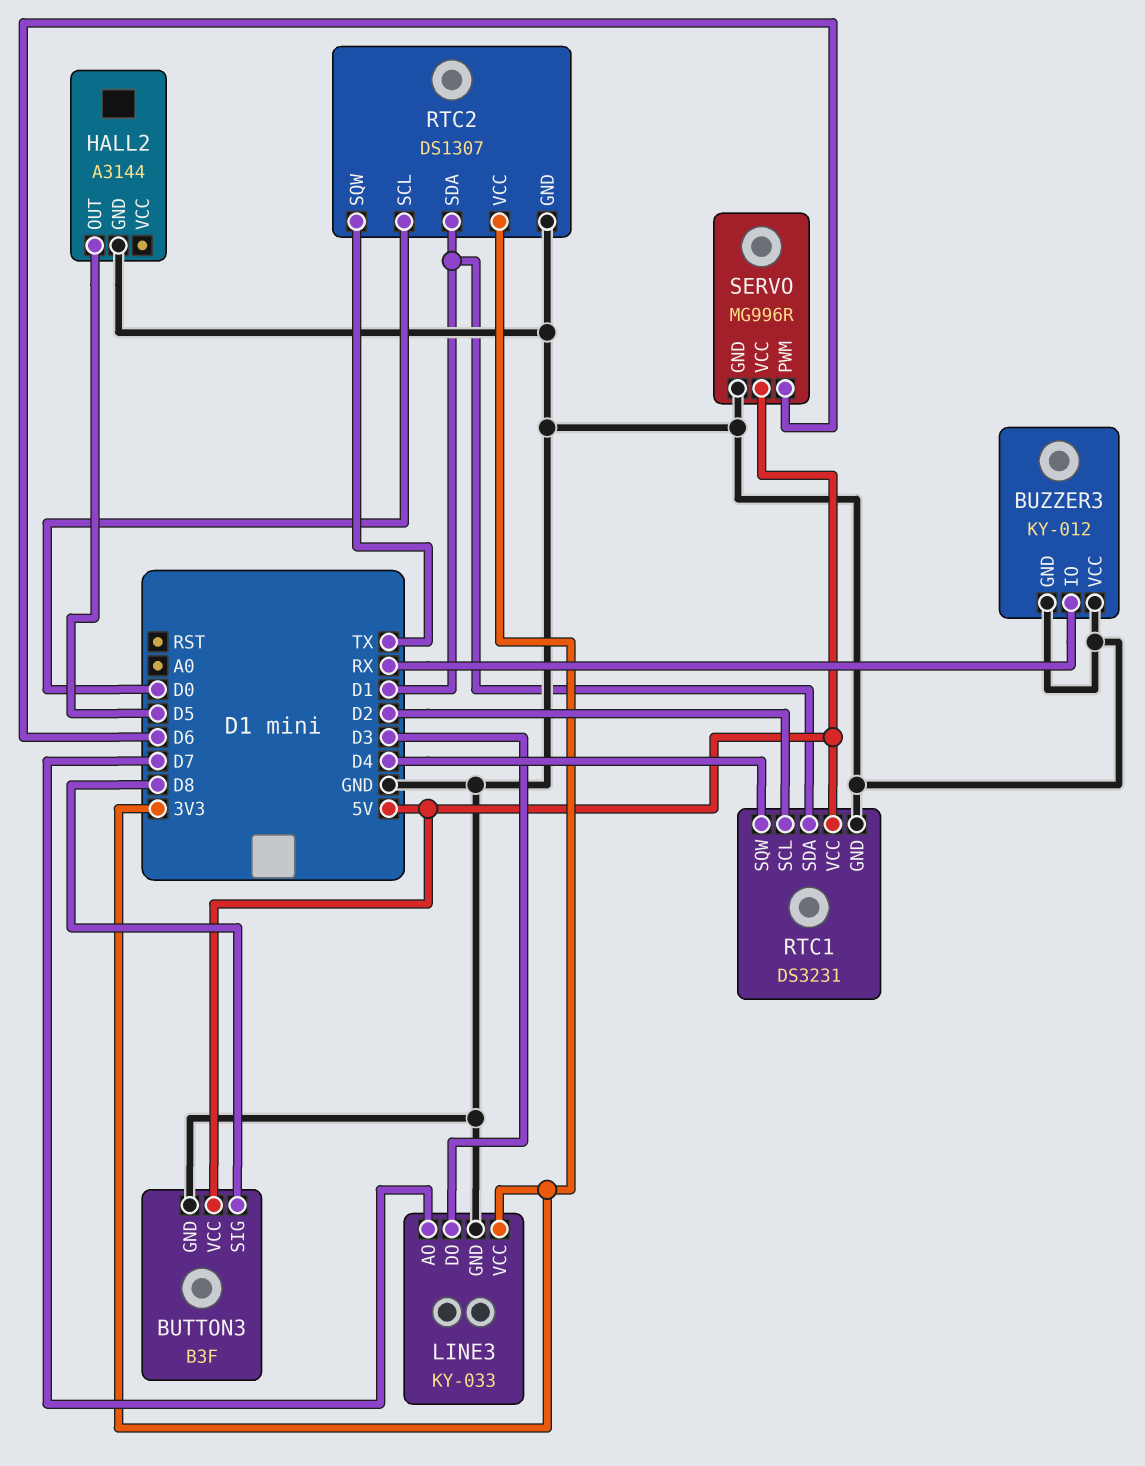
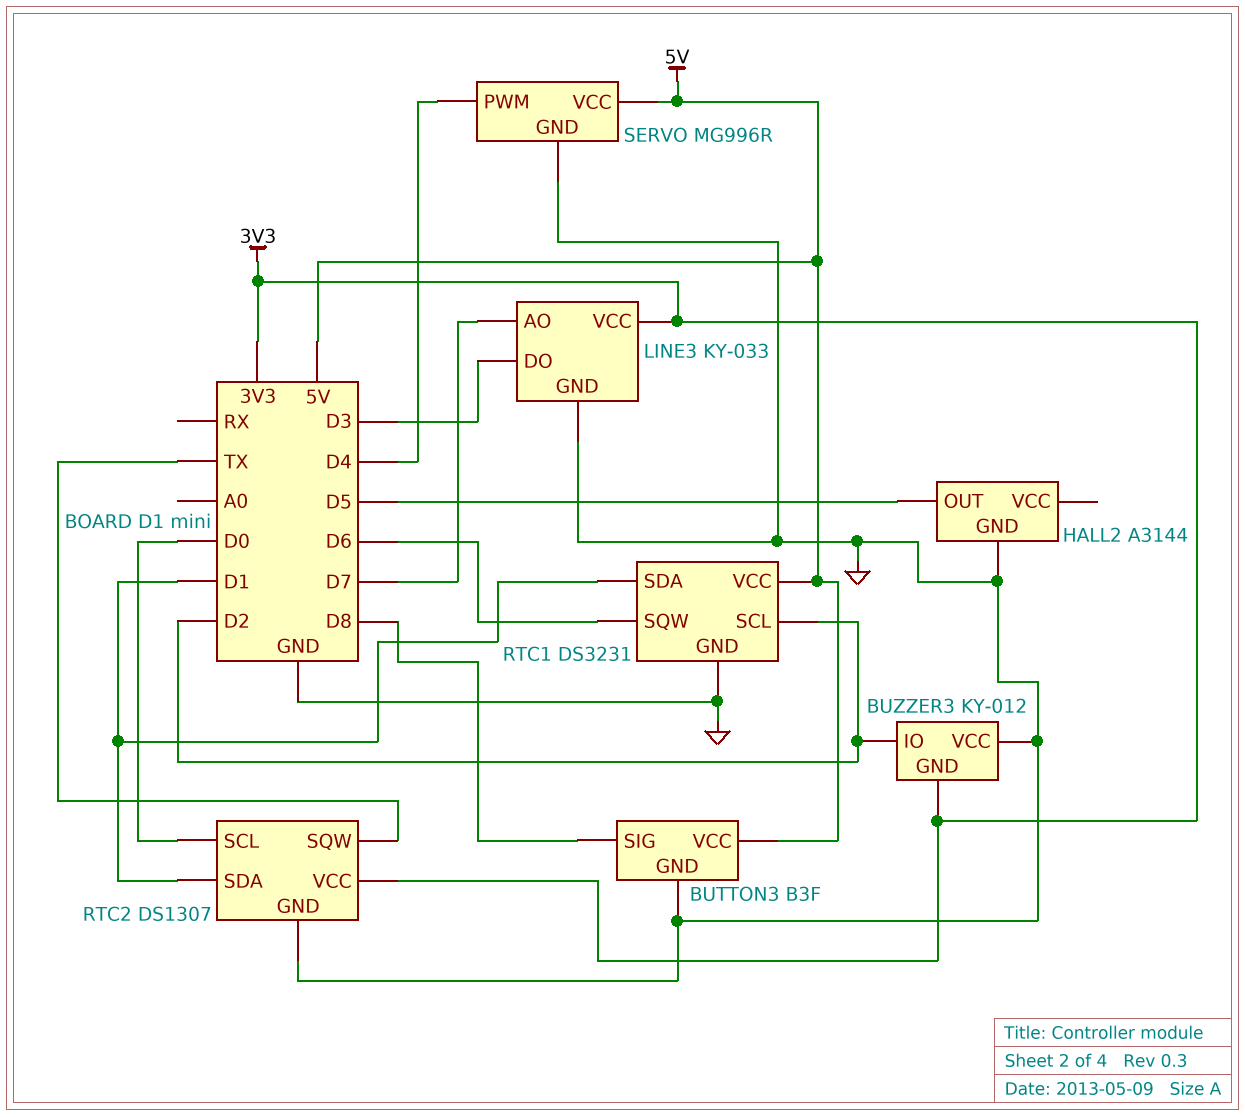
BUZZER3 pin GND: GND -> 3V3
BUZZER3 pin IO: RX -> D2
RTC1 pin SQW: D4 -> D6
SERVO pin PWM: D6 -> D4

